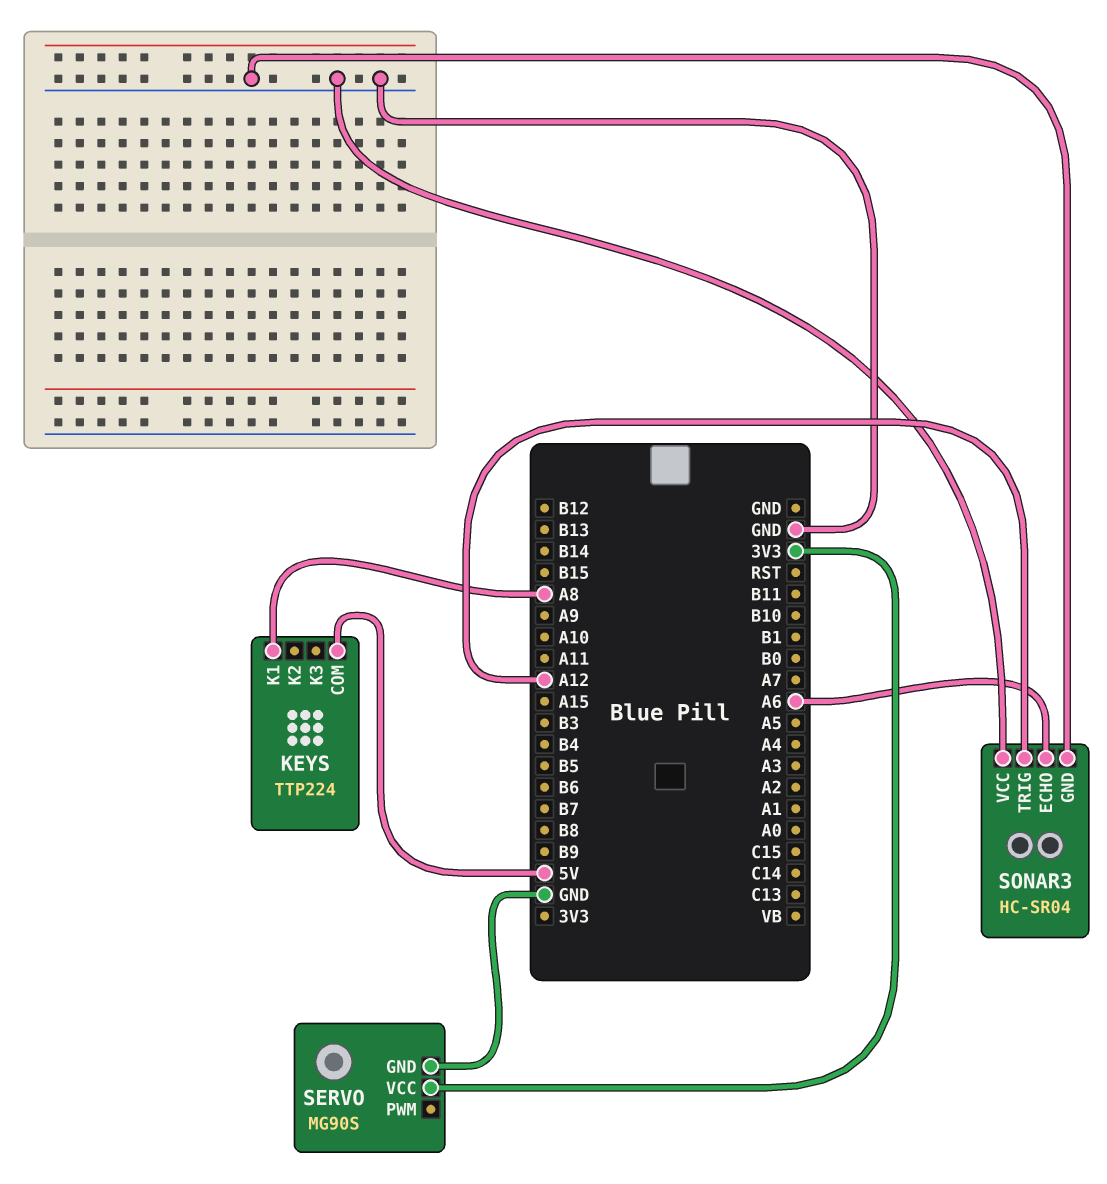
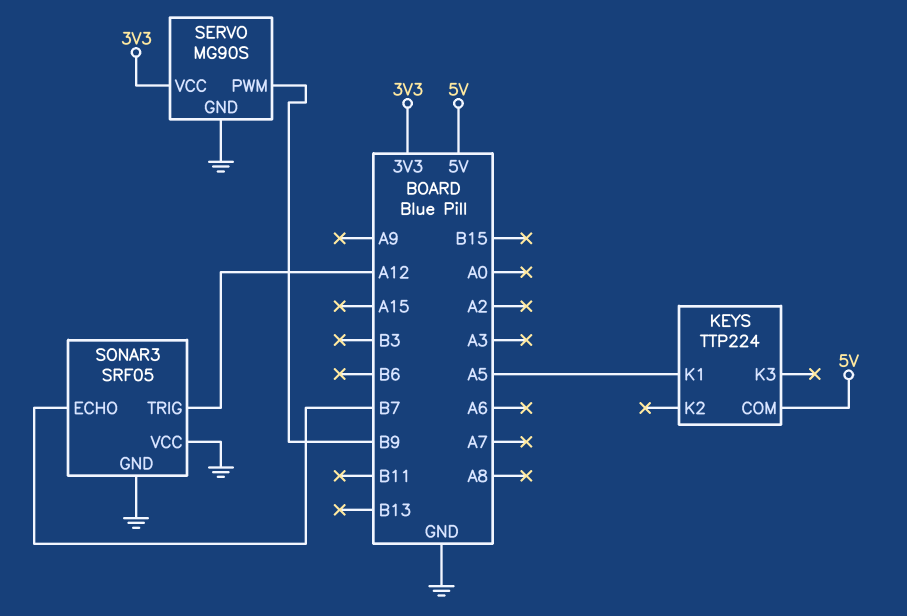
KEYS pin K1: A8 -> A5
SERVO pin PWM: none -> B9
SONAR3: HC-SR04 -> SRF05
SONAR3 pin ECHO: A6 -> B7

